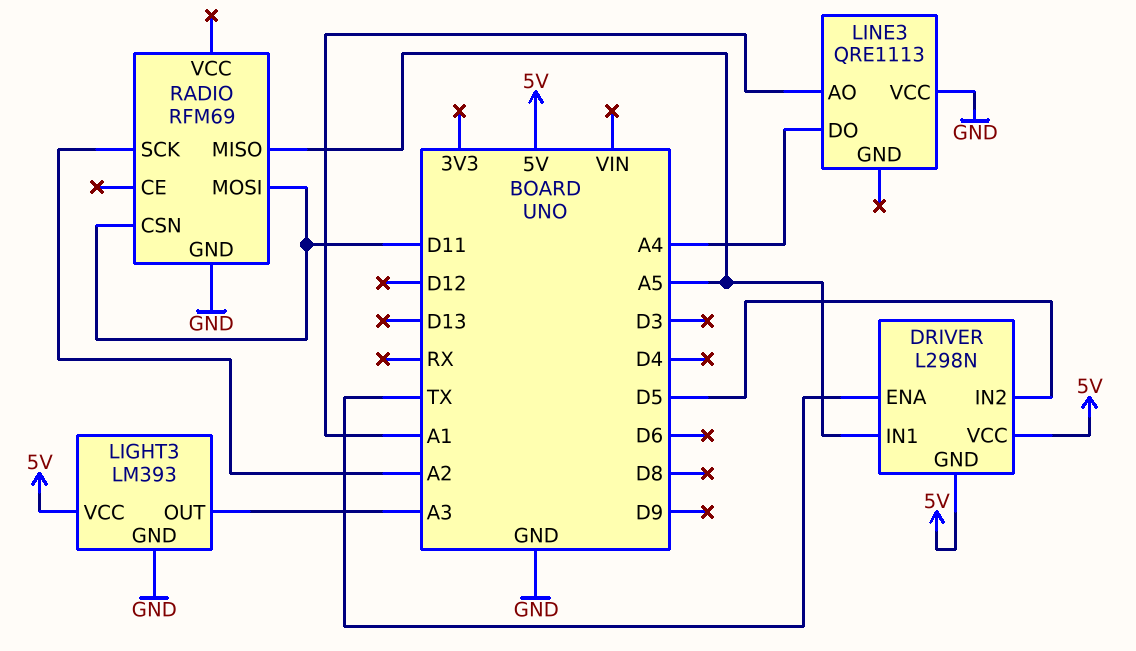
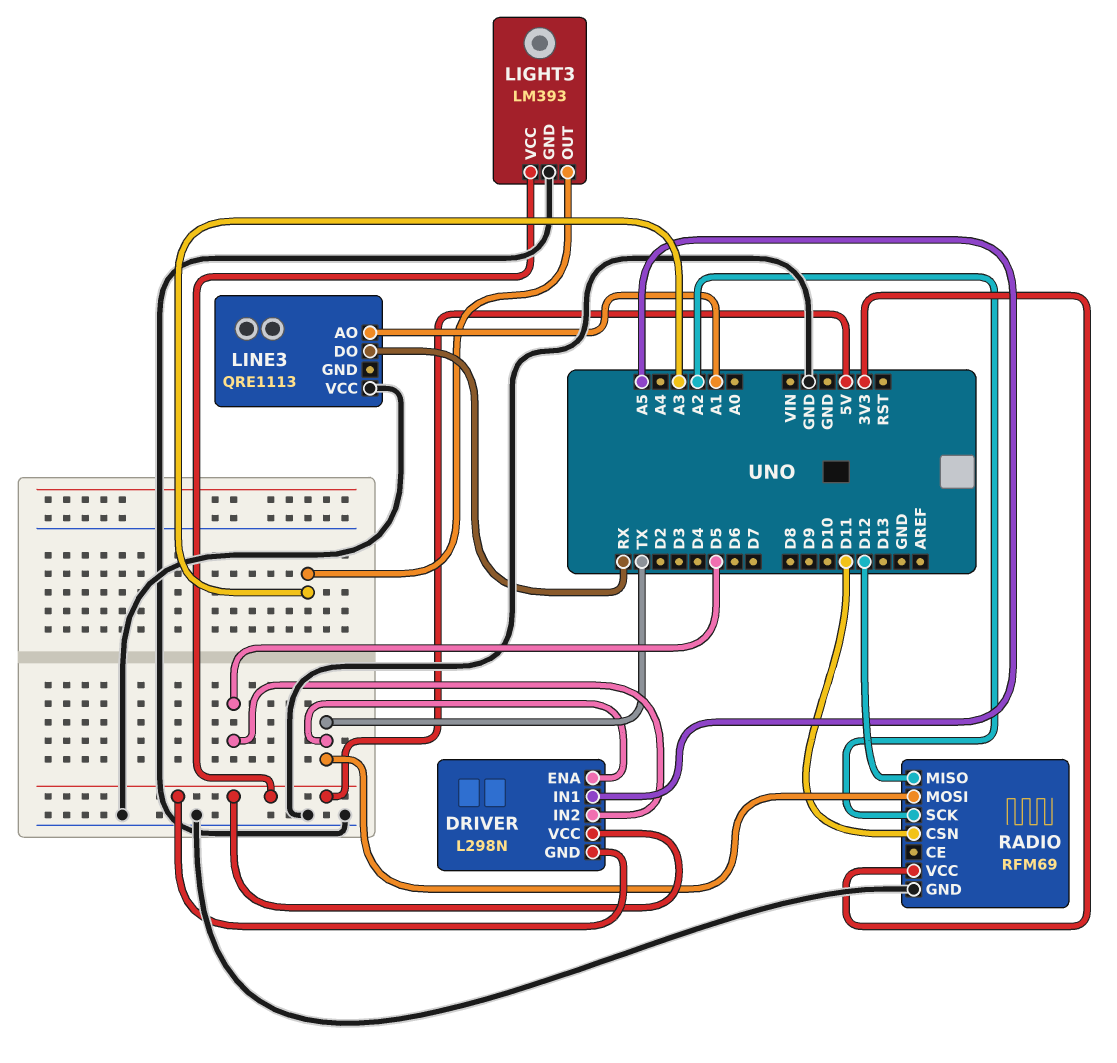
LINE3 pin DO: A4 -> RX
RADIO pin MISO: A5 -> D12
RADIO pin MOSI: D11 -> TX
RADIO pin VCC: none -> 3V3

